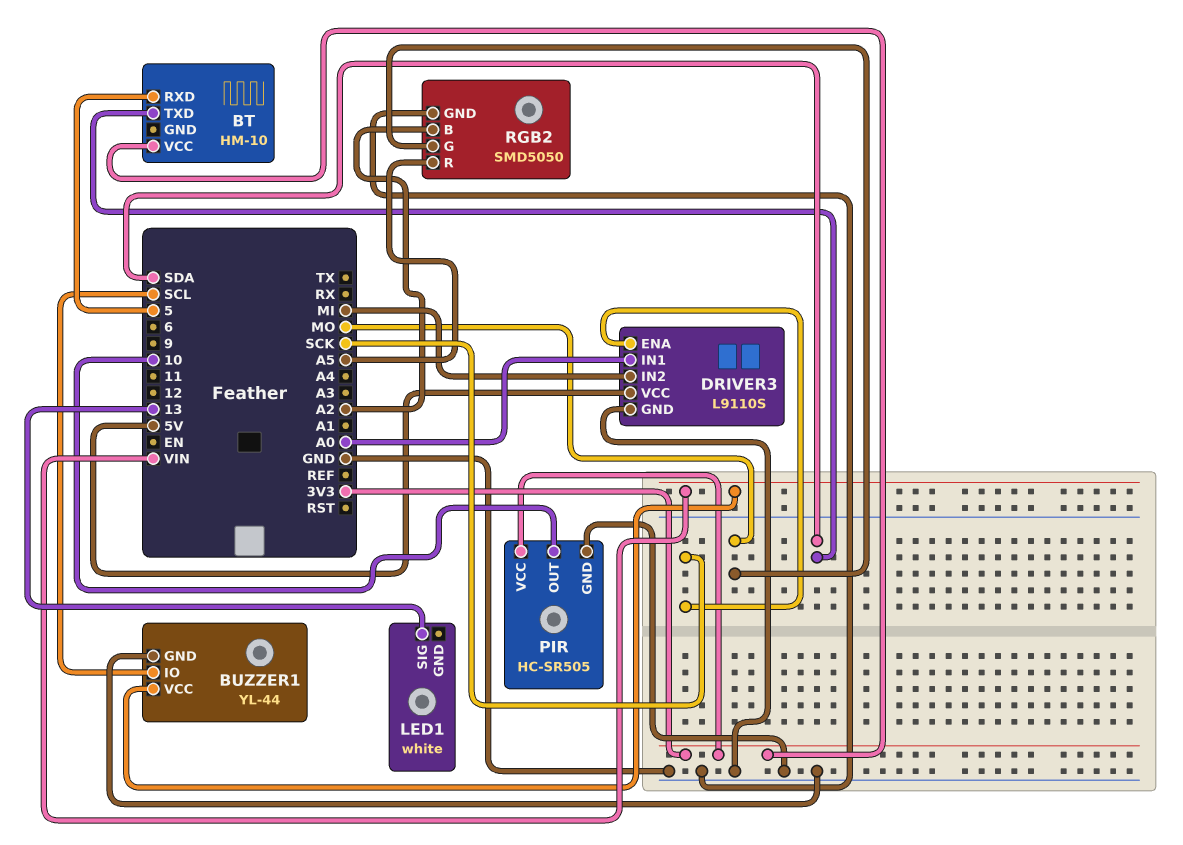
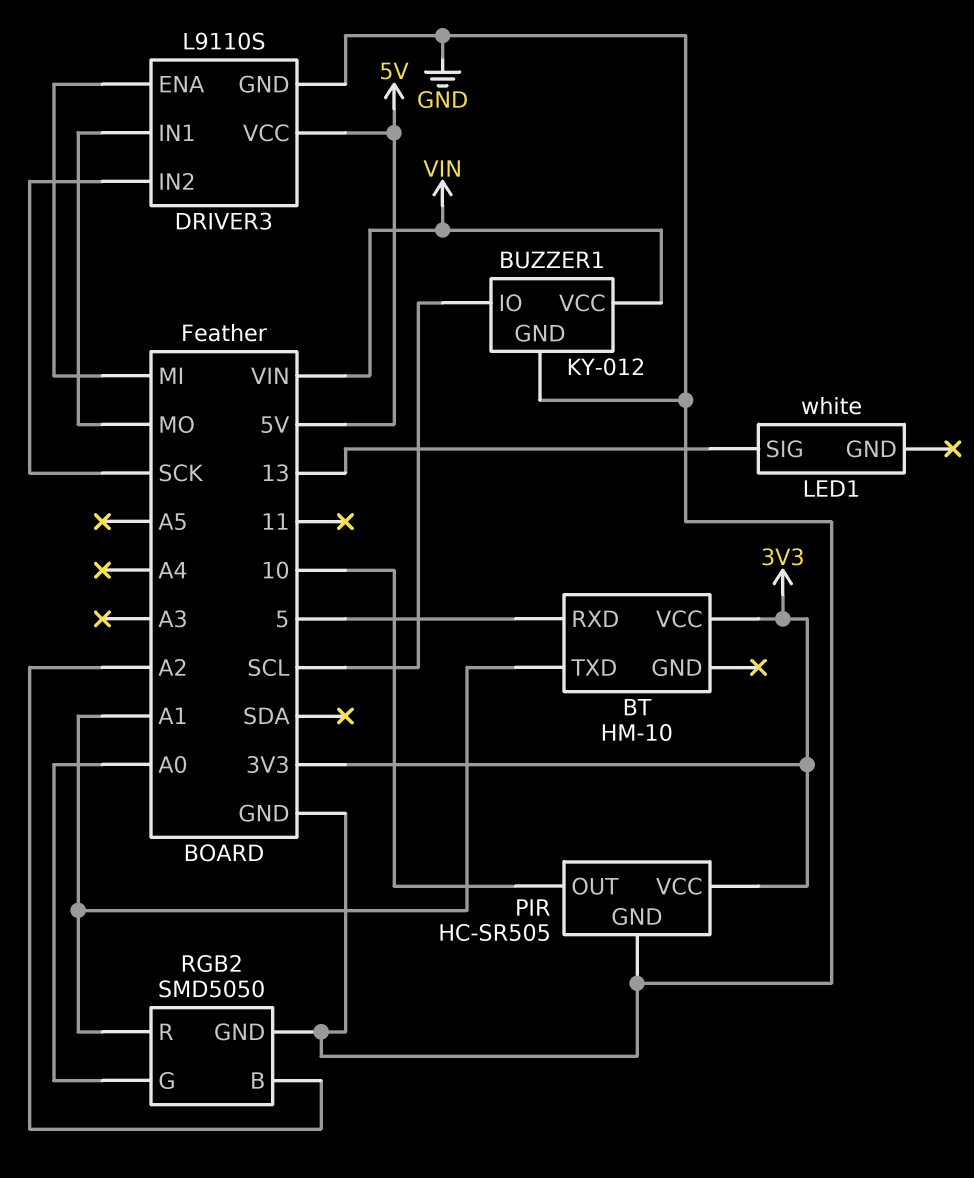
BT pin TXD: SDA -> A1
BUZZER1: YL-44 -> KY-012
DRIVER3 pin ENA: SCK -> MI
DRIVER3 pin IN1: A0 -> MO
DRIVER3 pin IN2: MI -> SCK
RGB2 pin G: MO -> A0
RGB2 pin R: A5 -> A1

